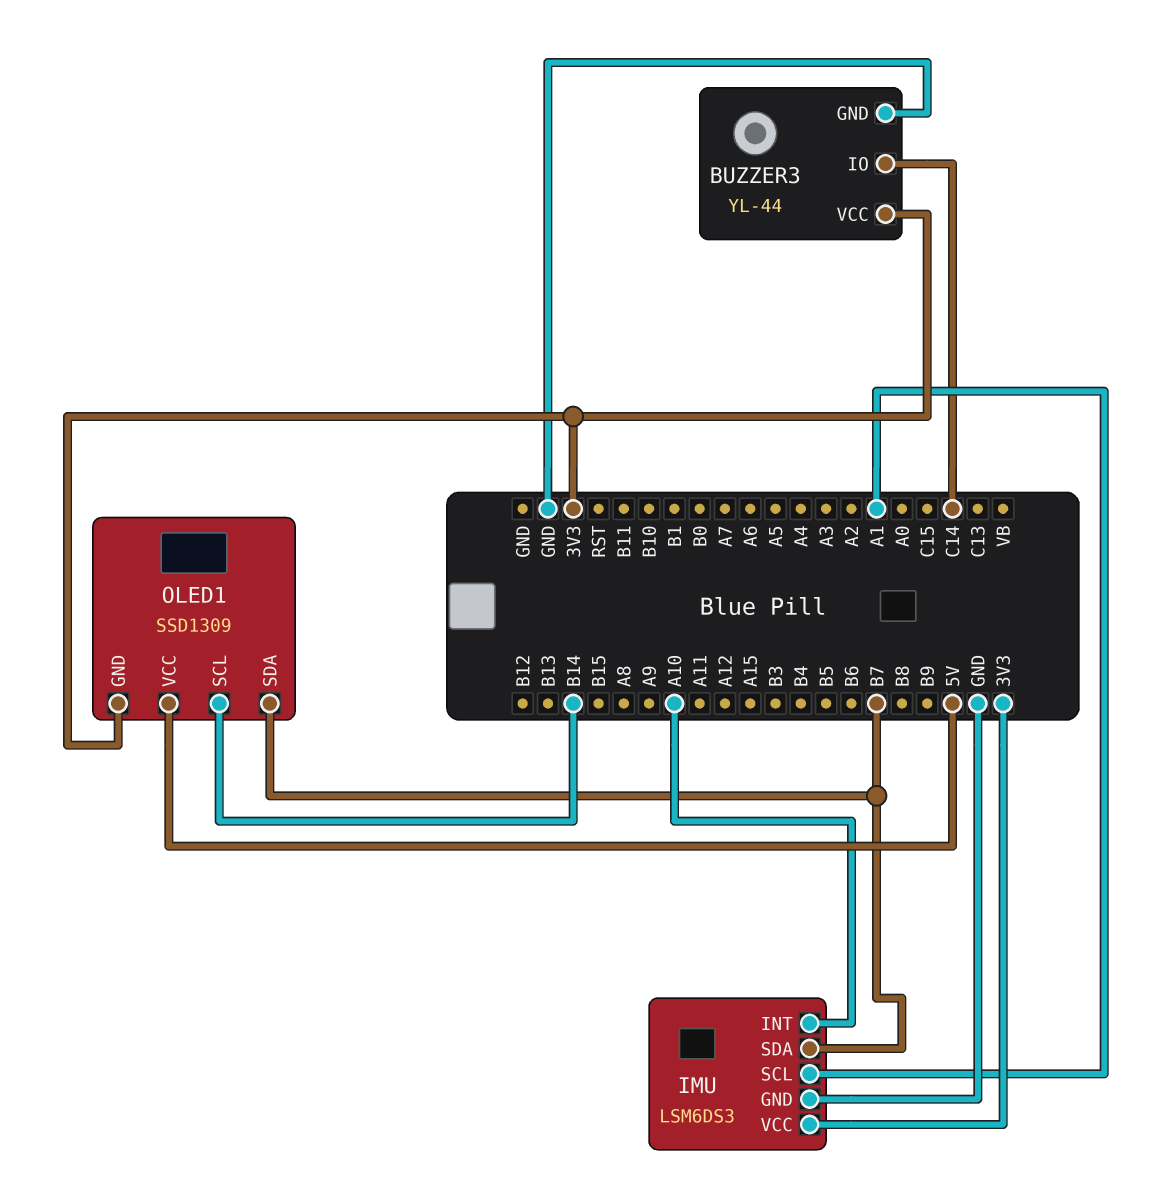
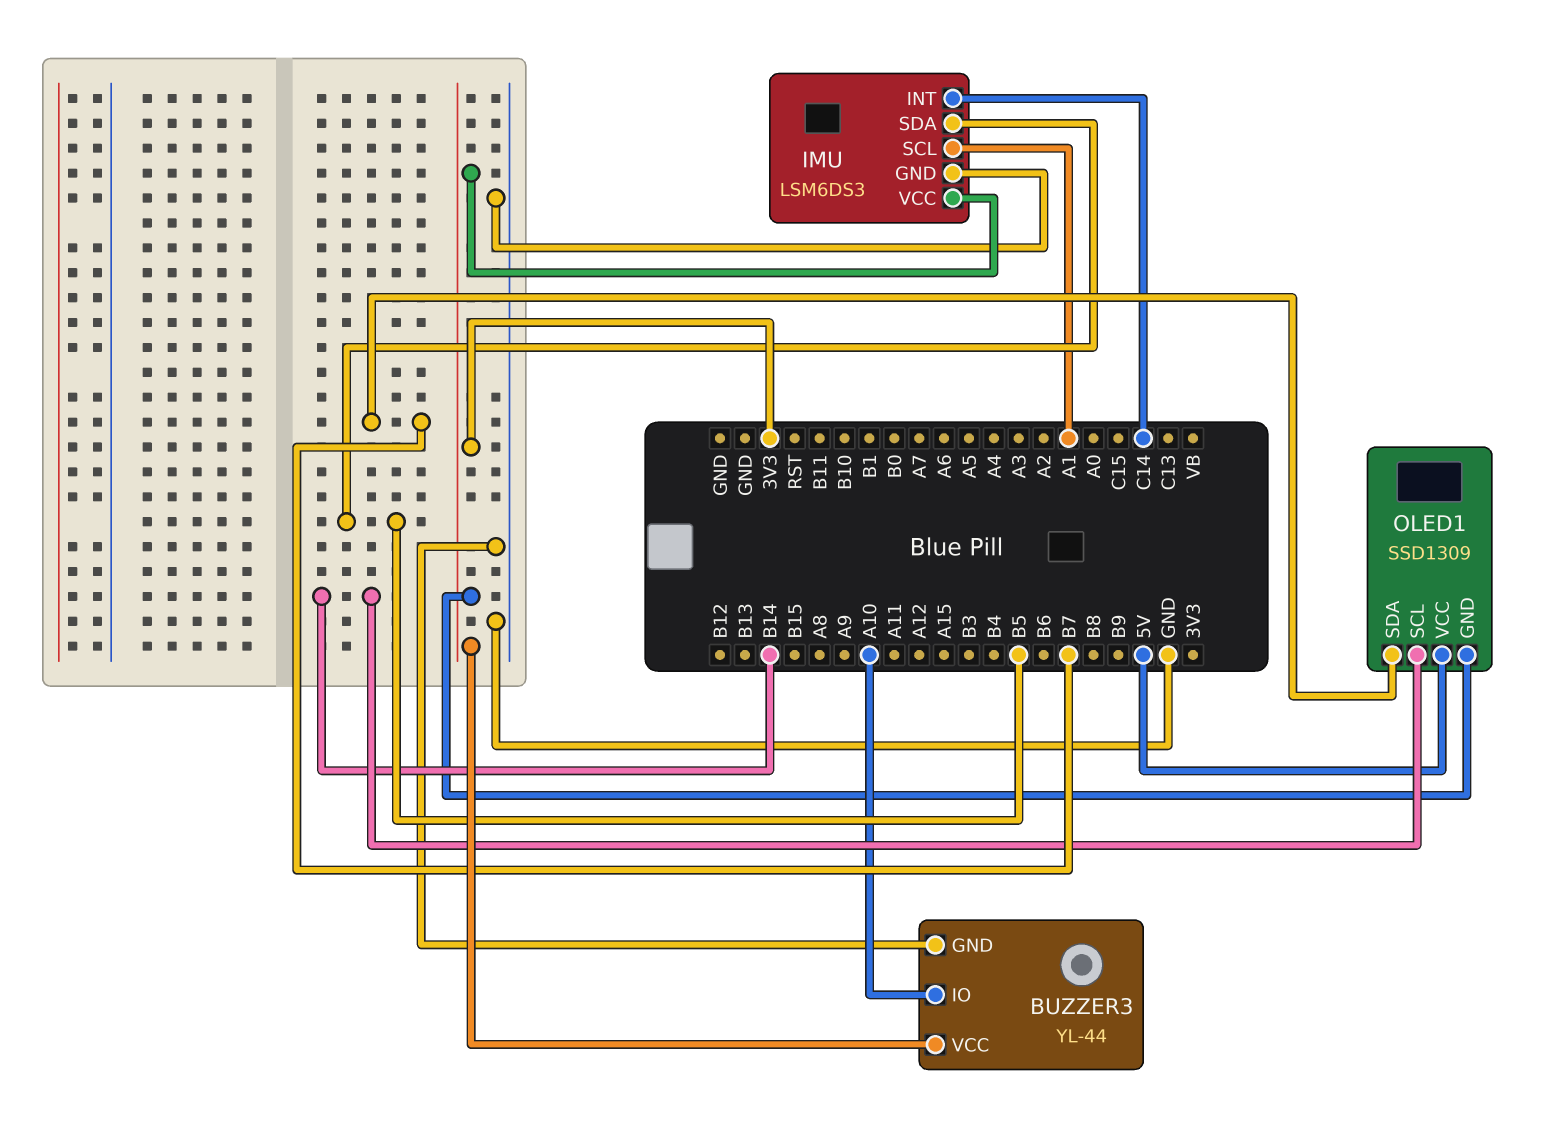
BUZZER3 pin IO: C14 -> A10
IMU pin INT: A10 -> C14
IMU pin SDA: B7 -> B5

